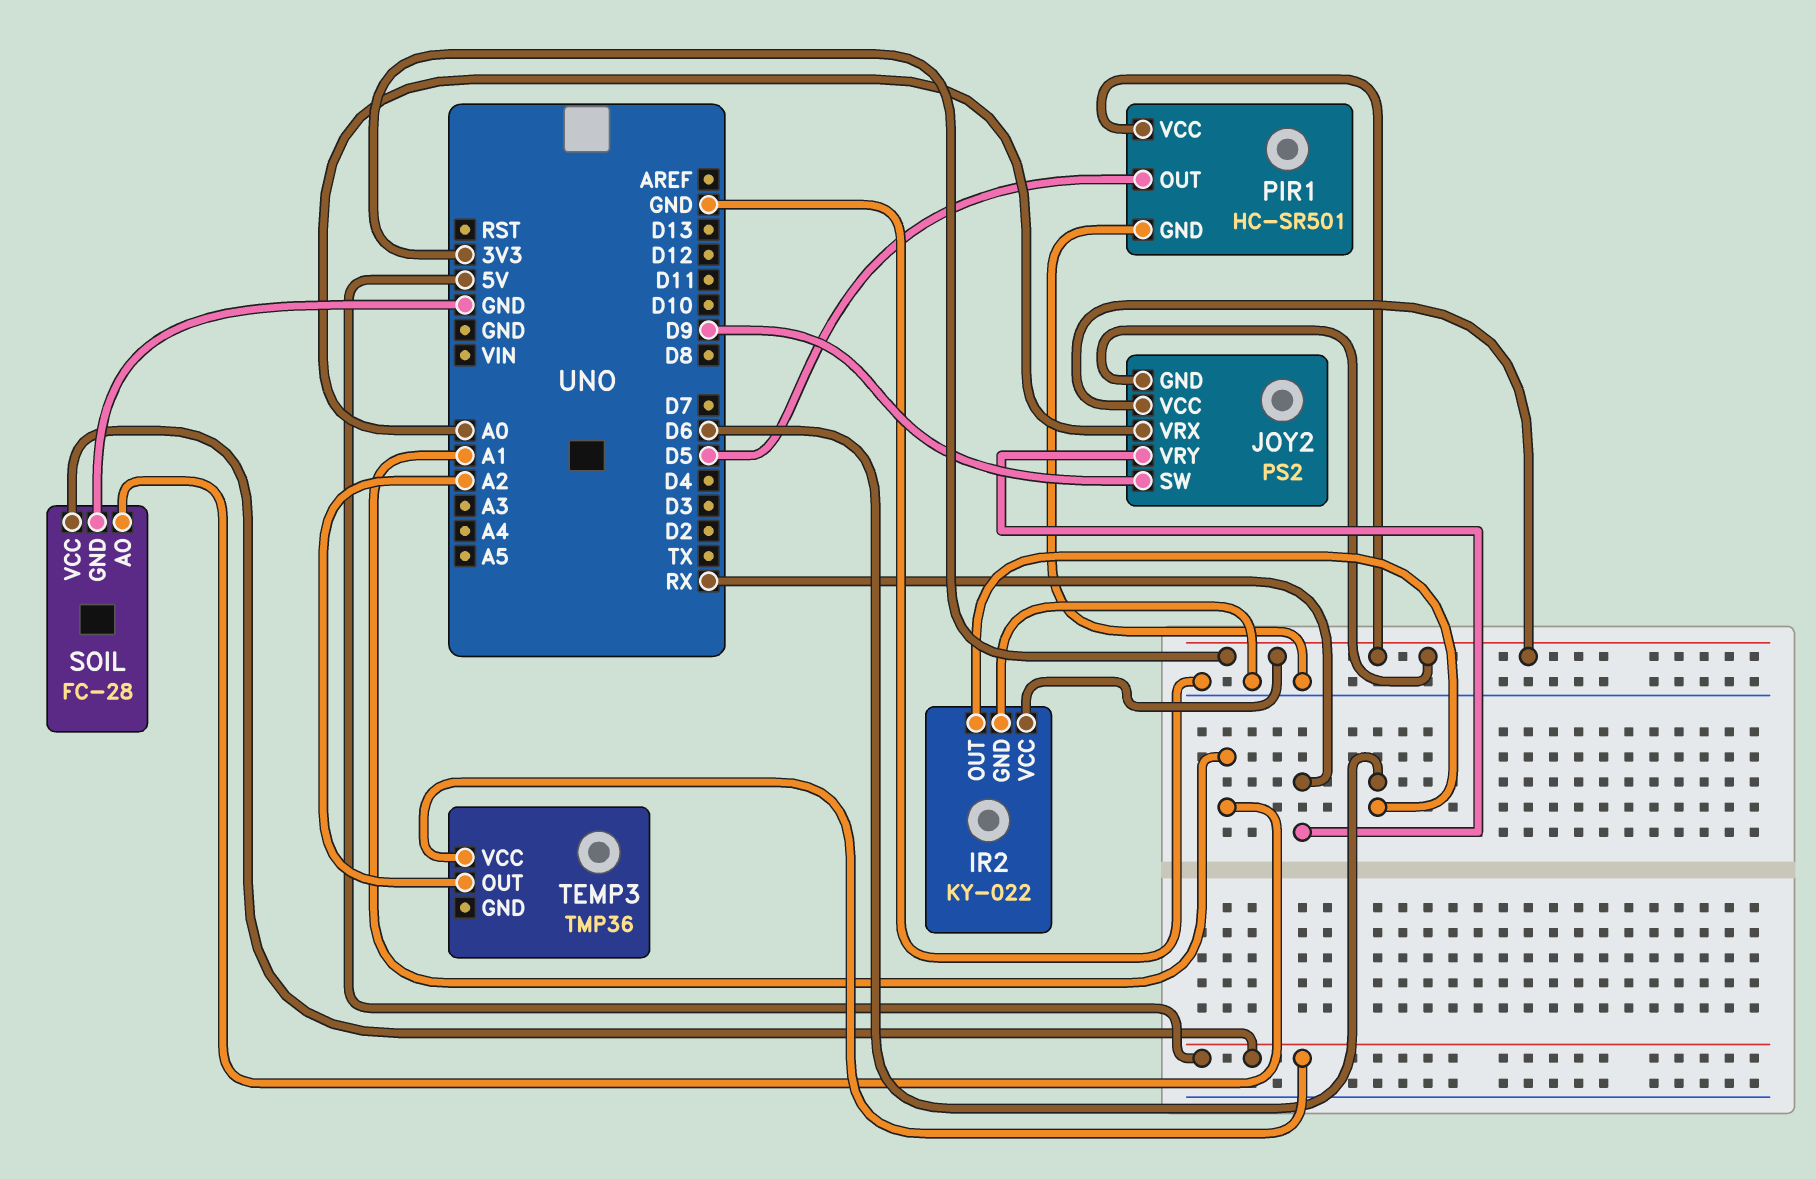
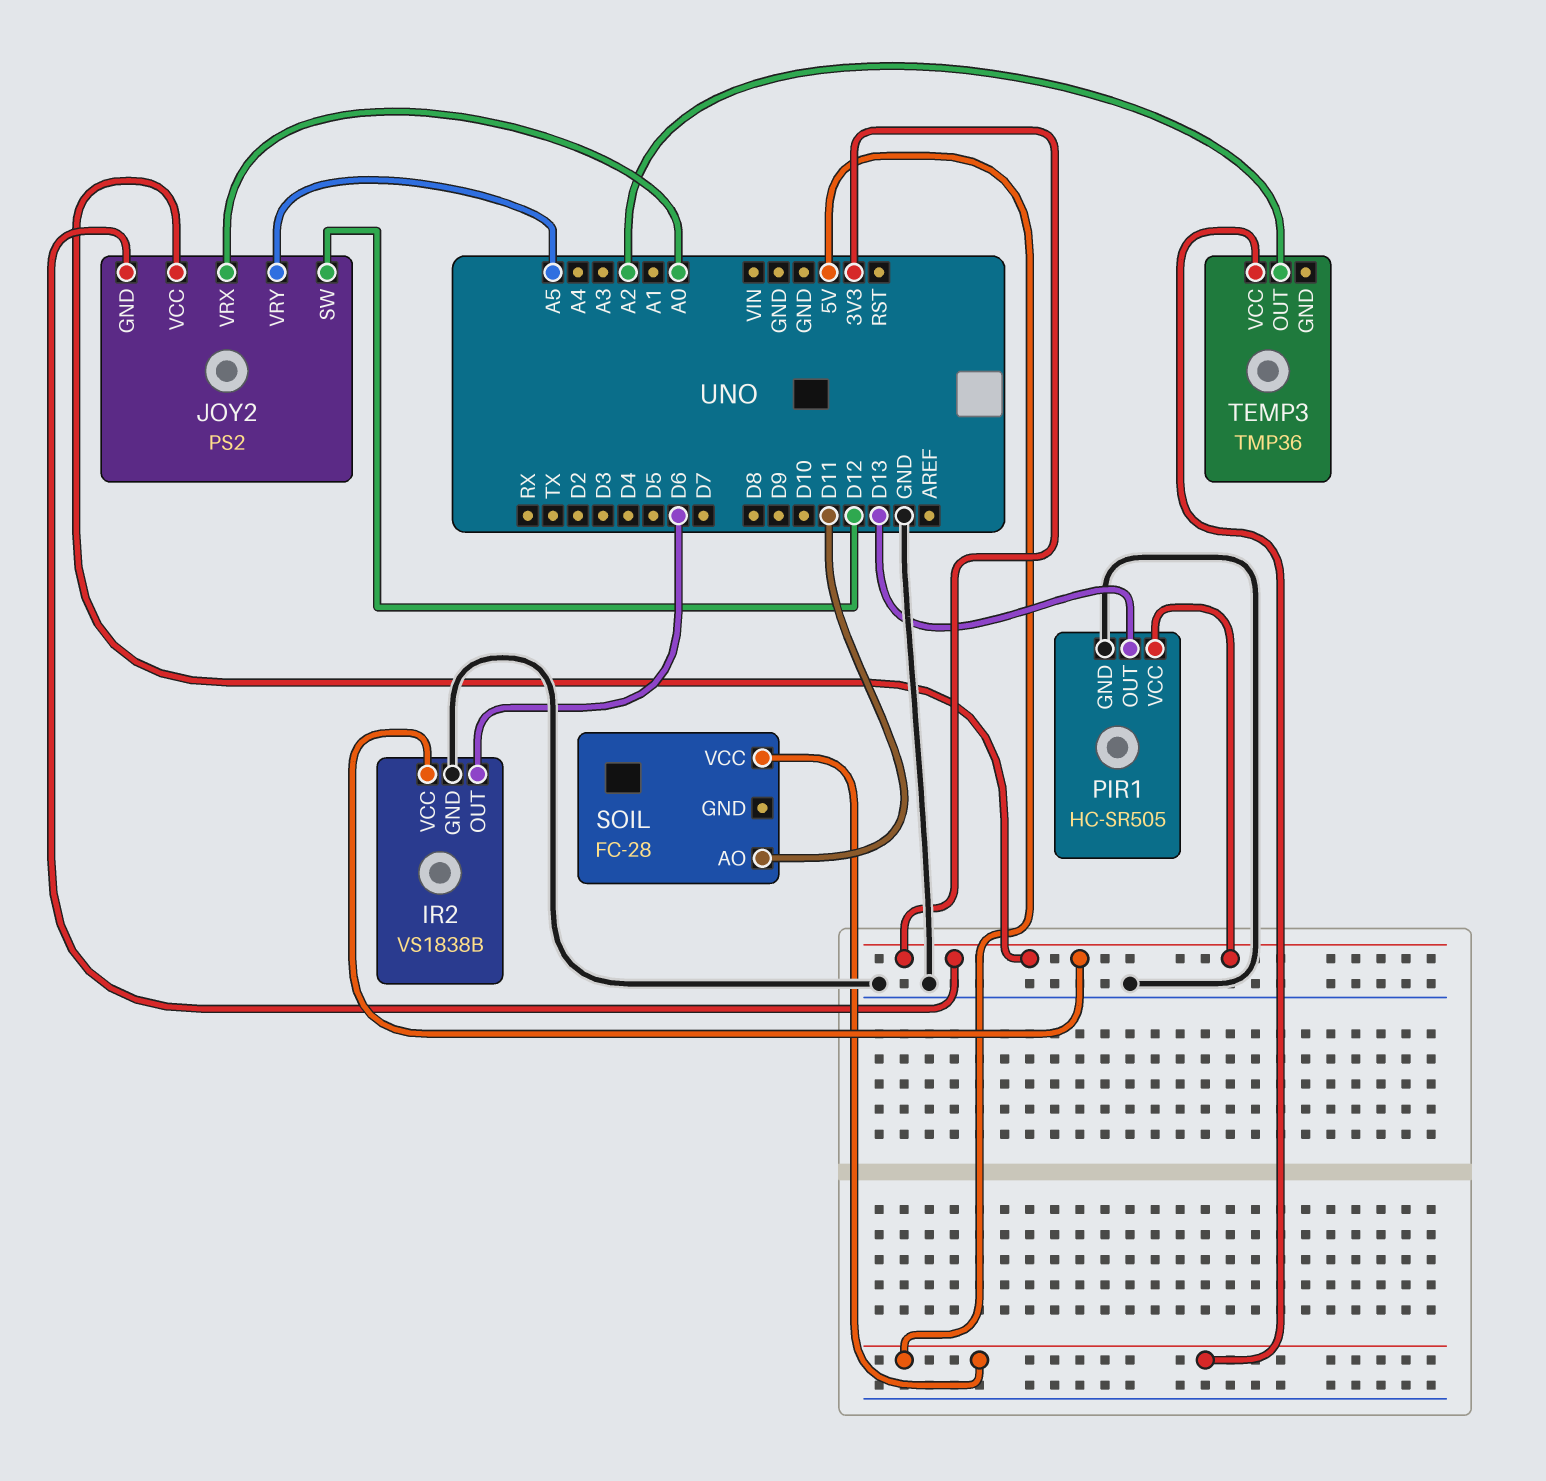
IR2: KY-022 -> VS1838B
JOY2 pin SW: D9 -> D12
JOY2 pin VRY: RX -> A5
PIR1: HC-SR501 -> HC-SR505
PIR1 pin OUT: D5 -> D13
SOIL pin AO: A1 -> D11
SOIL pin GND: GND -> none

